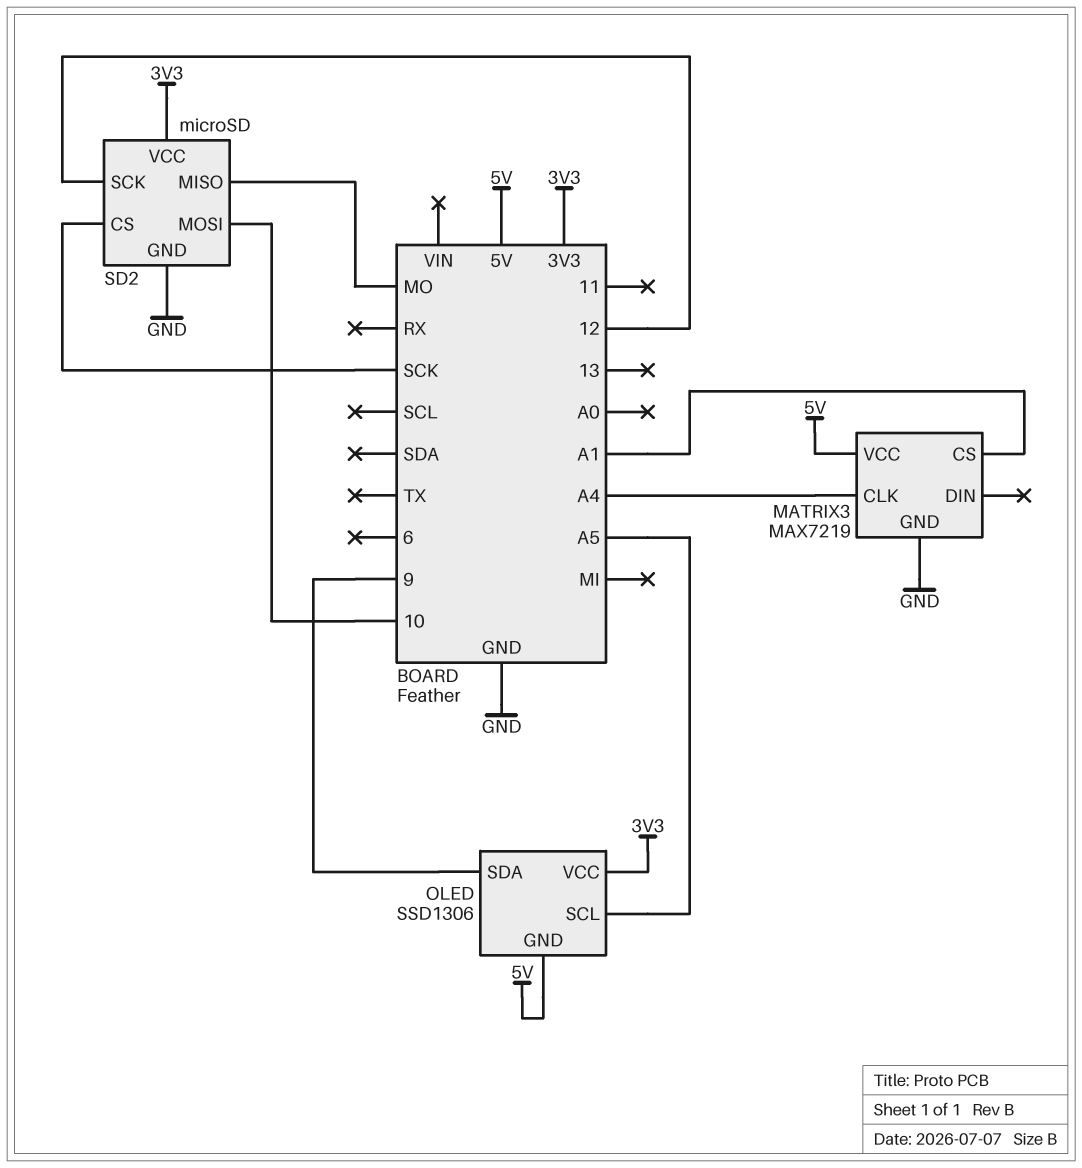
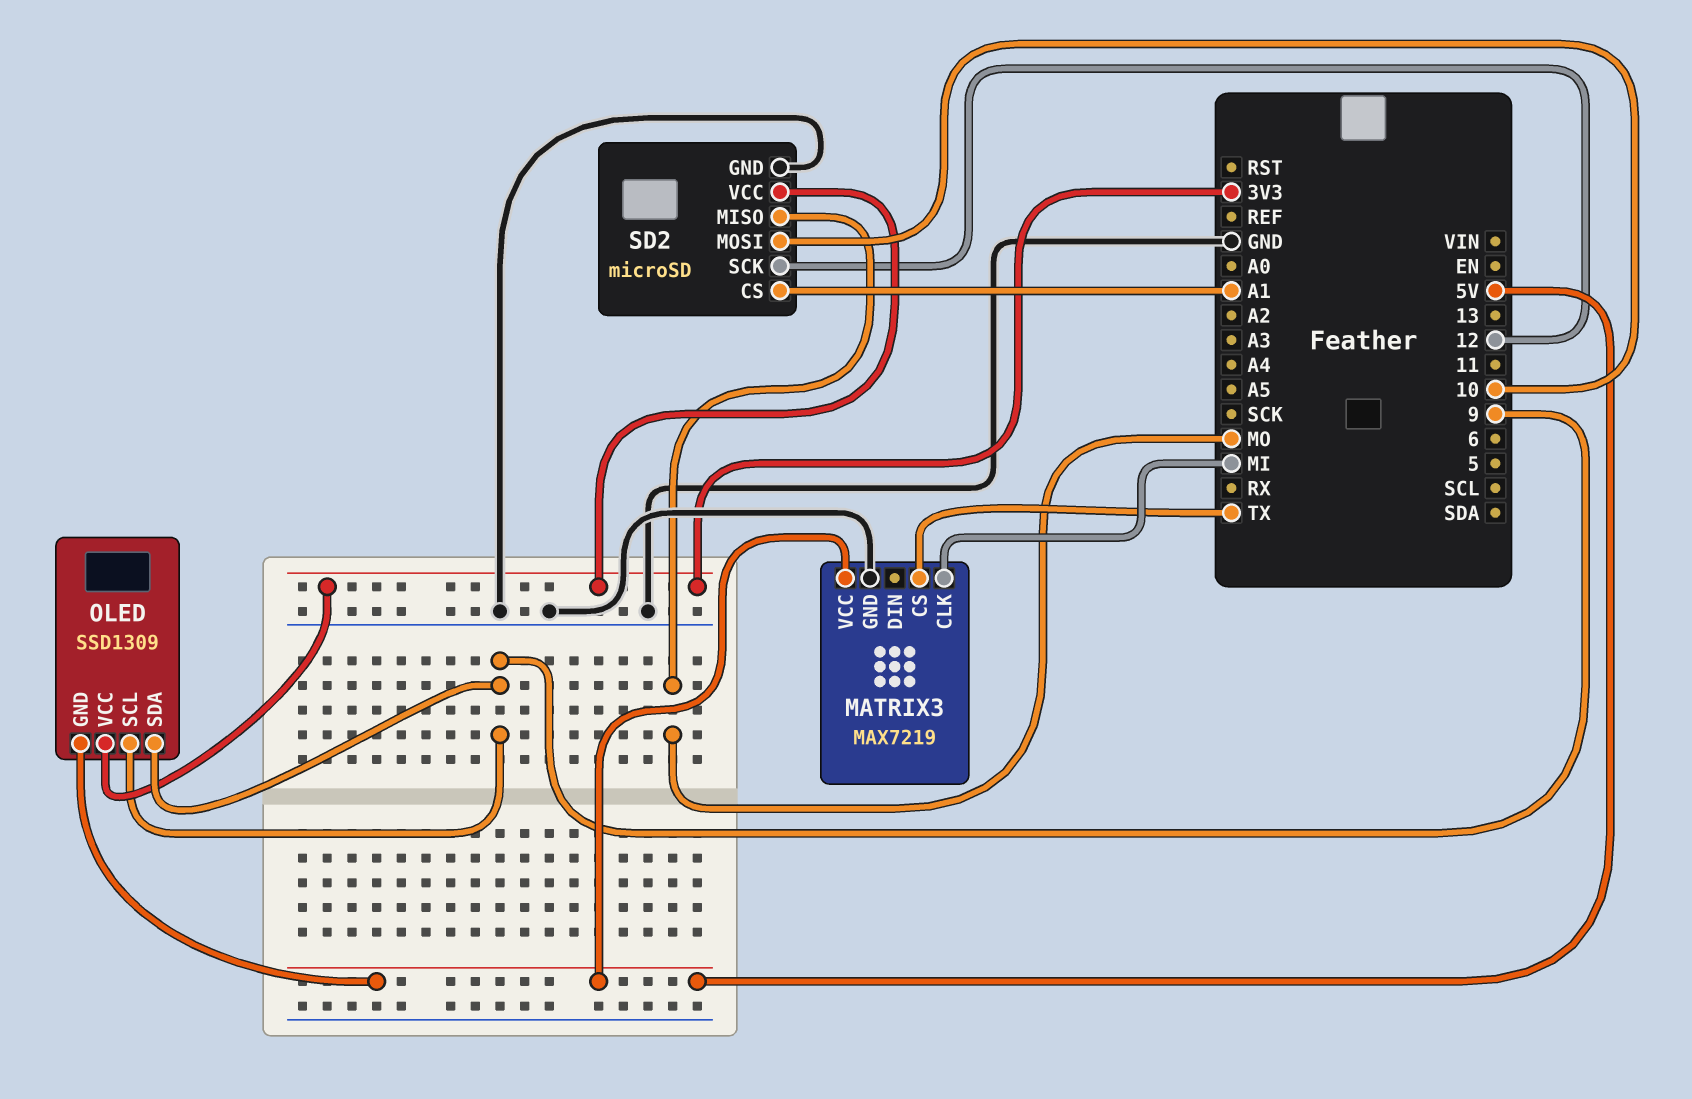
MATRIX3 pin CLK: A4 -> MI
MATRIX3 pin CS: A1 -> TX
OLED: SSD1306 -> SSD1309
OLED pin SCL: A5 -> 9
SD2 pin CS: SCK -> A1

